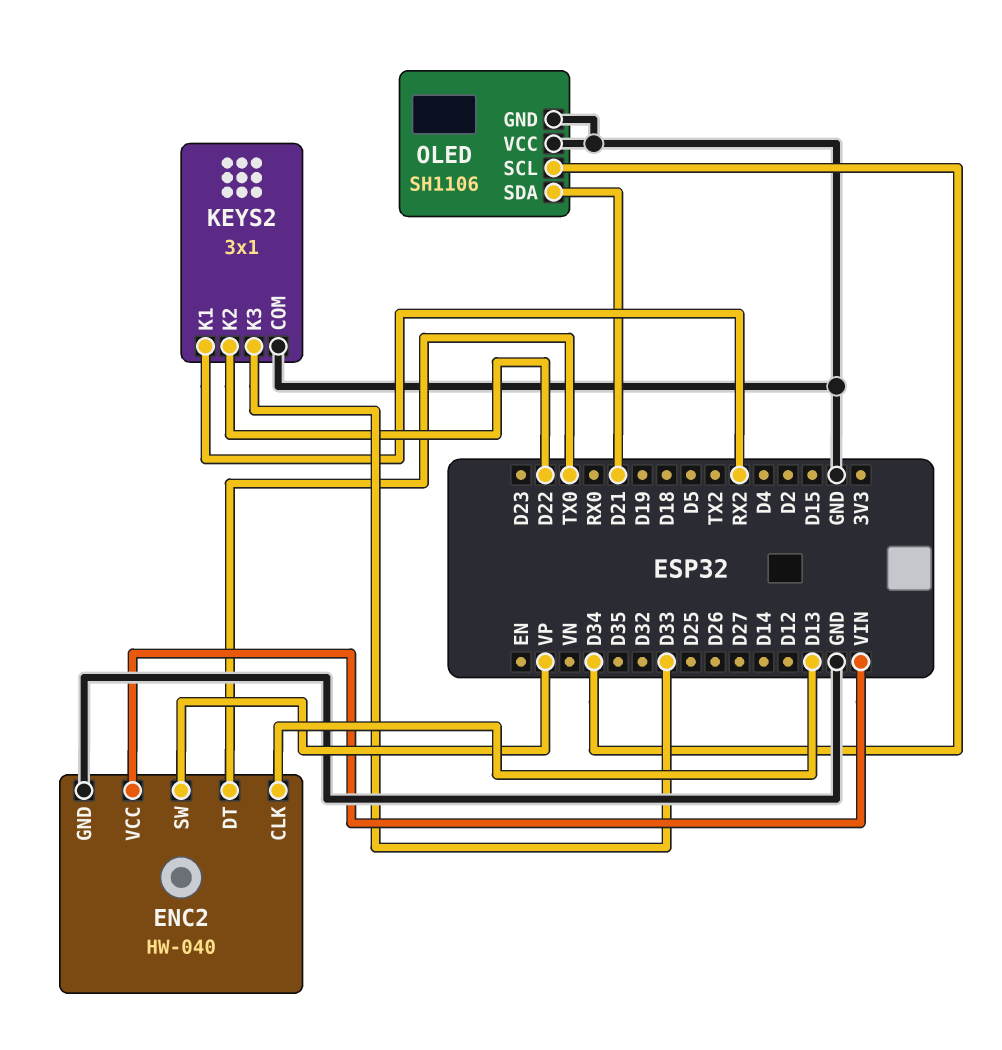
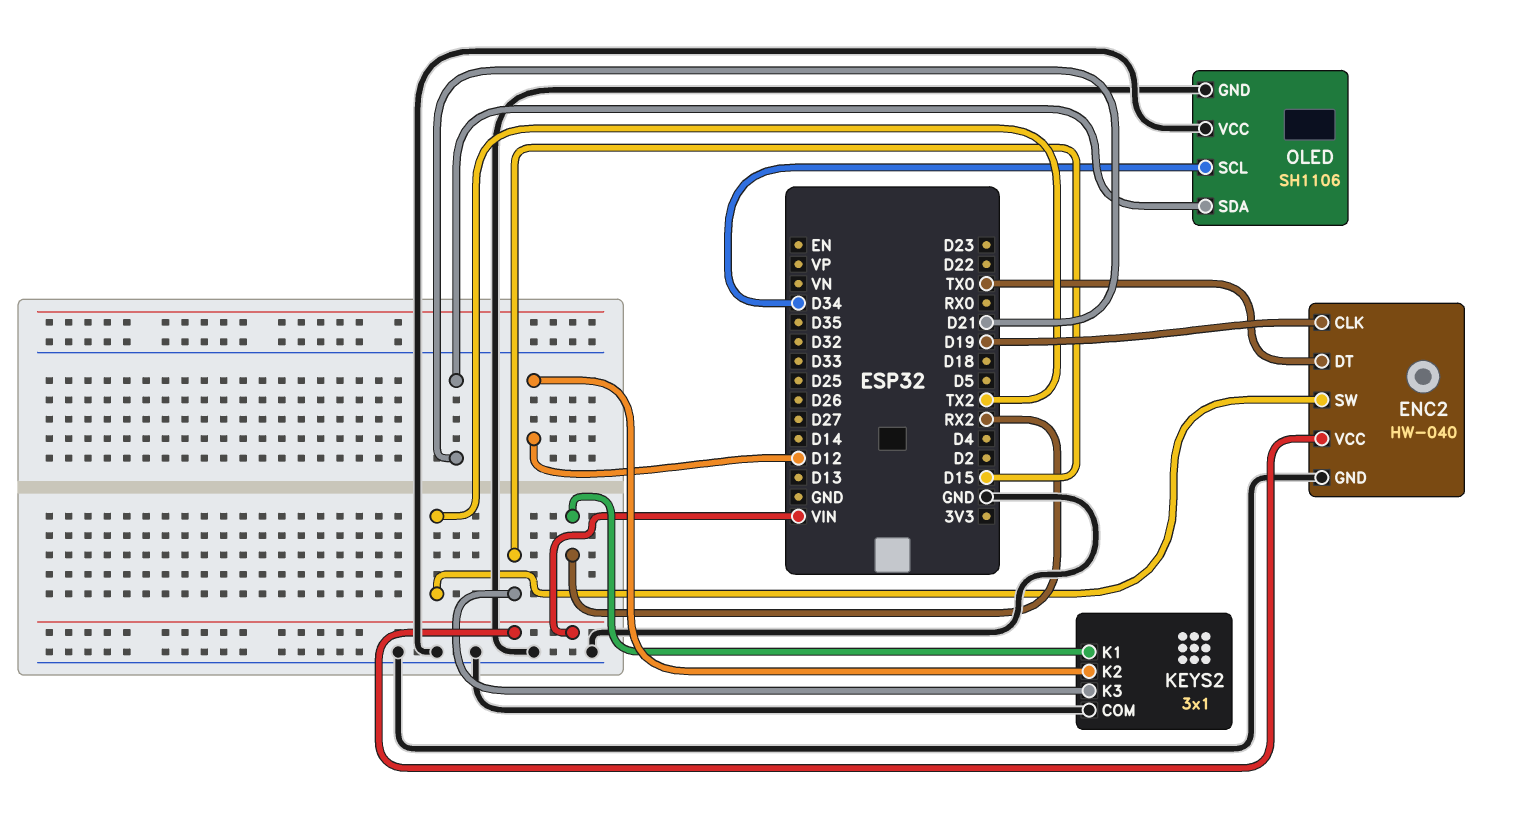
ENC2 pin CLK: D13 -> D19
ENC2 pin SW: VP -> TX2
KEYS2 pin K2: D22 -> D12
KEYS2 pin K3: D33 -> D15

